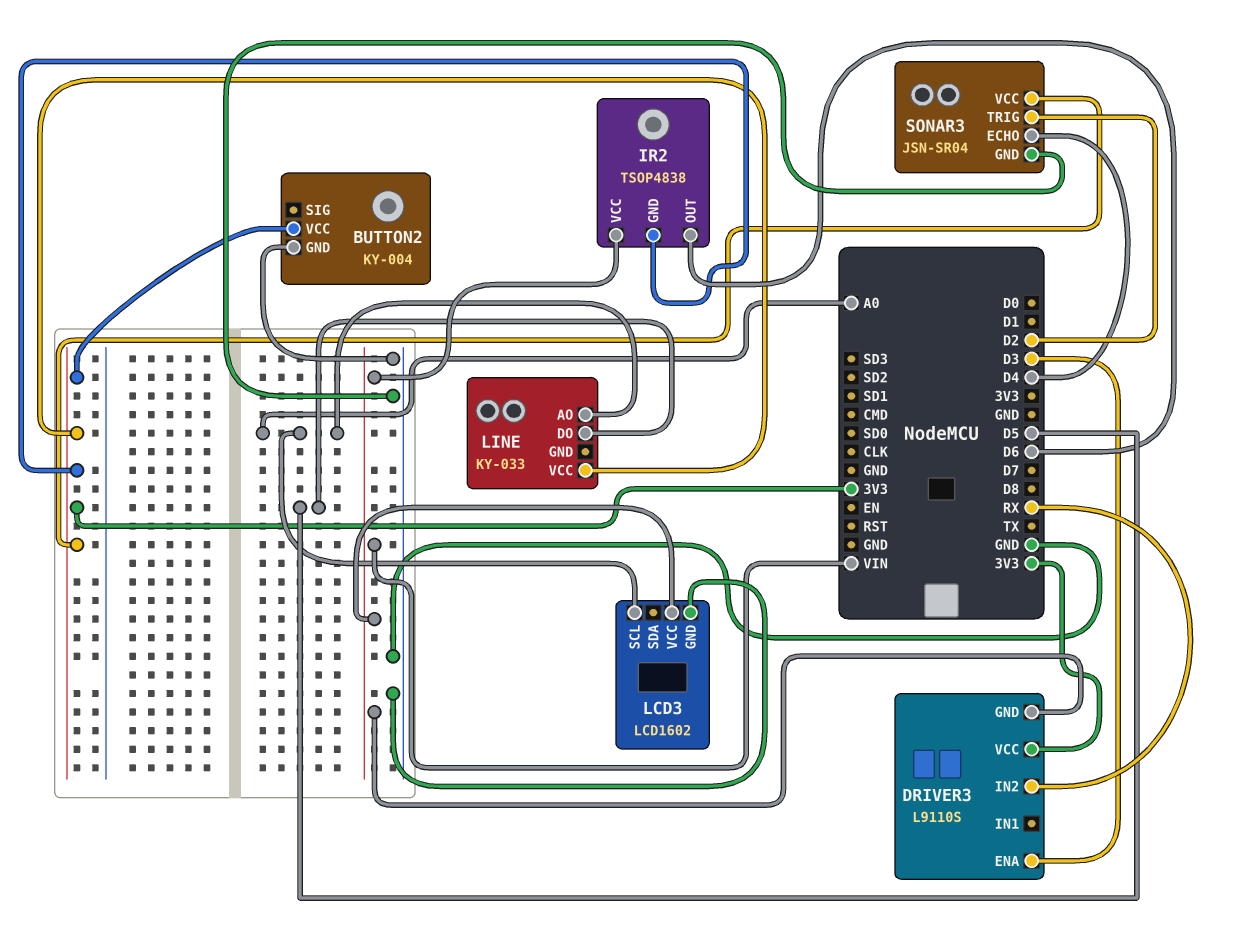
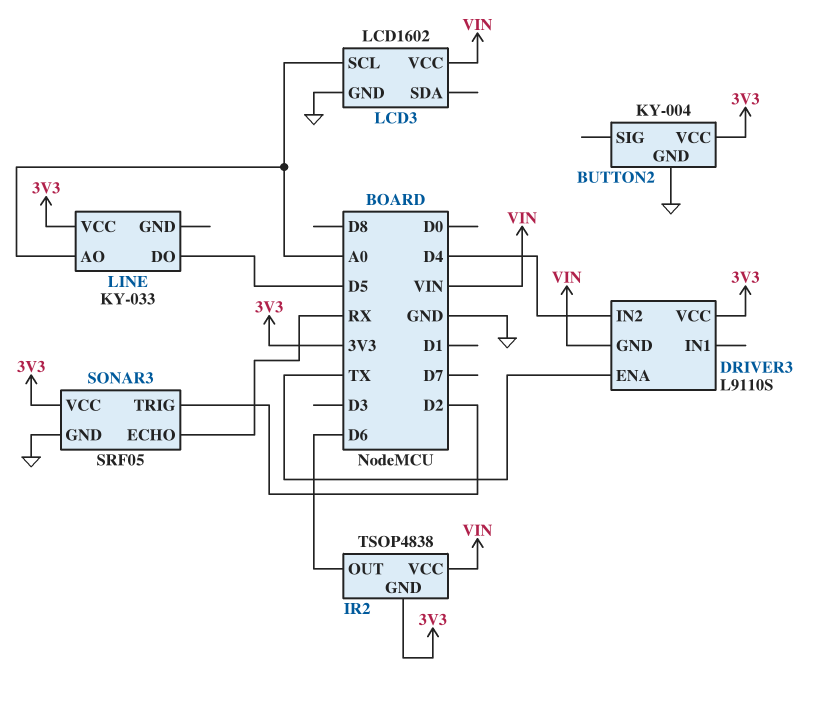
DRIVER3 pin ENA: D3 -> TX
DRIVER3 pin IN2: RX -> D4
SONAR3: JSN-SR04 -> SRF05
SONAR3 pin ECHO: D4 -> RX

